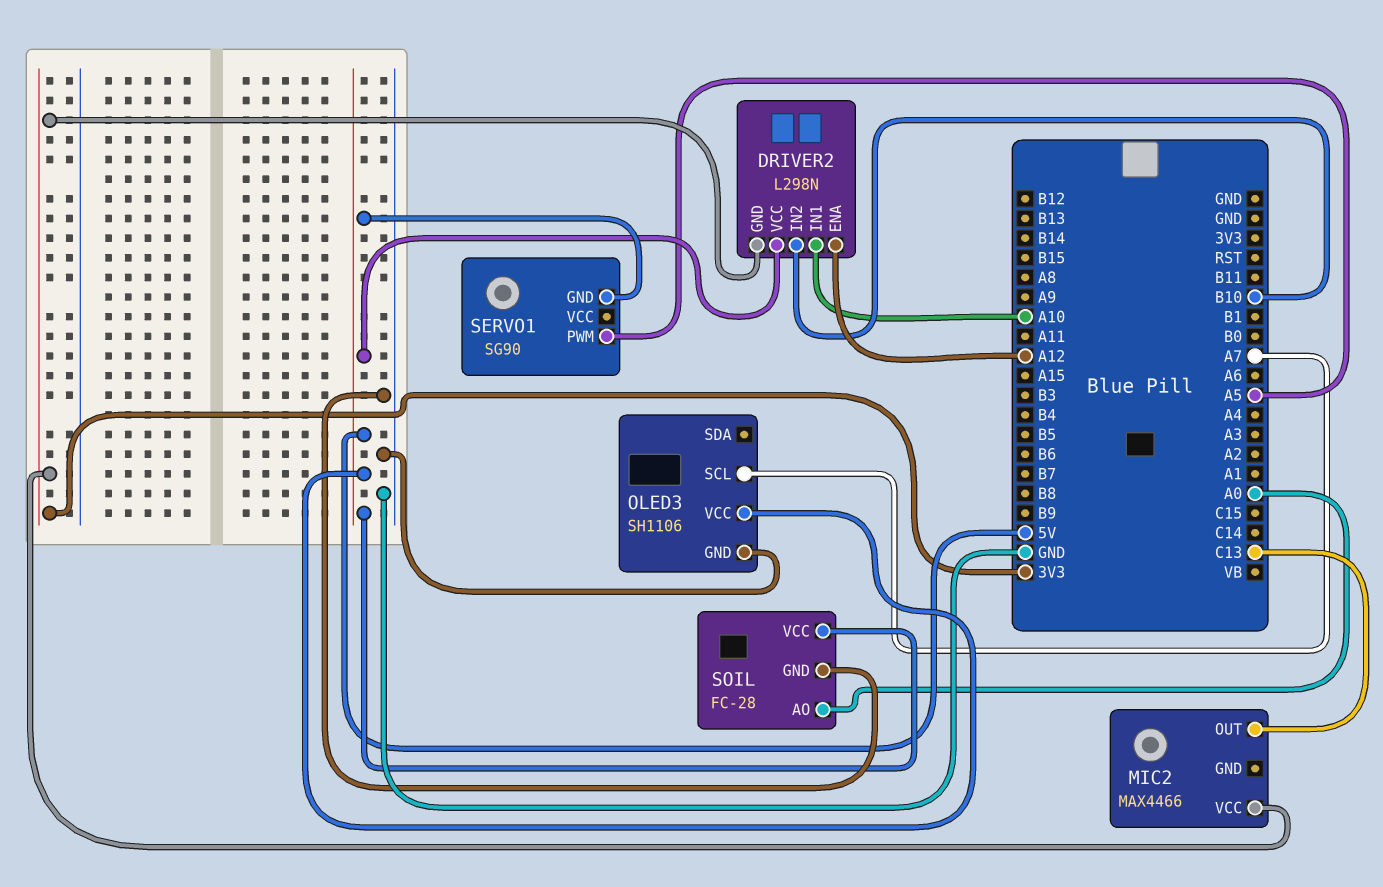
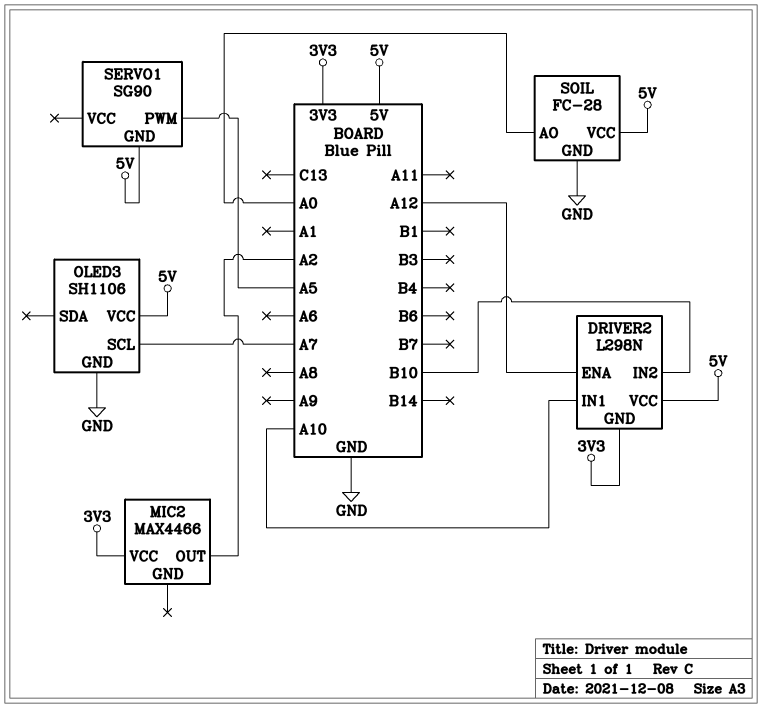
MIC2 pin OUT: C13 -> A2

